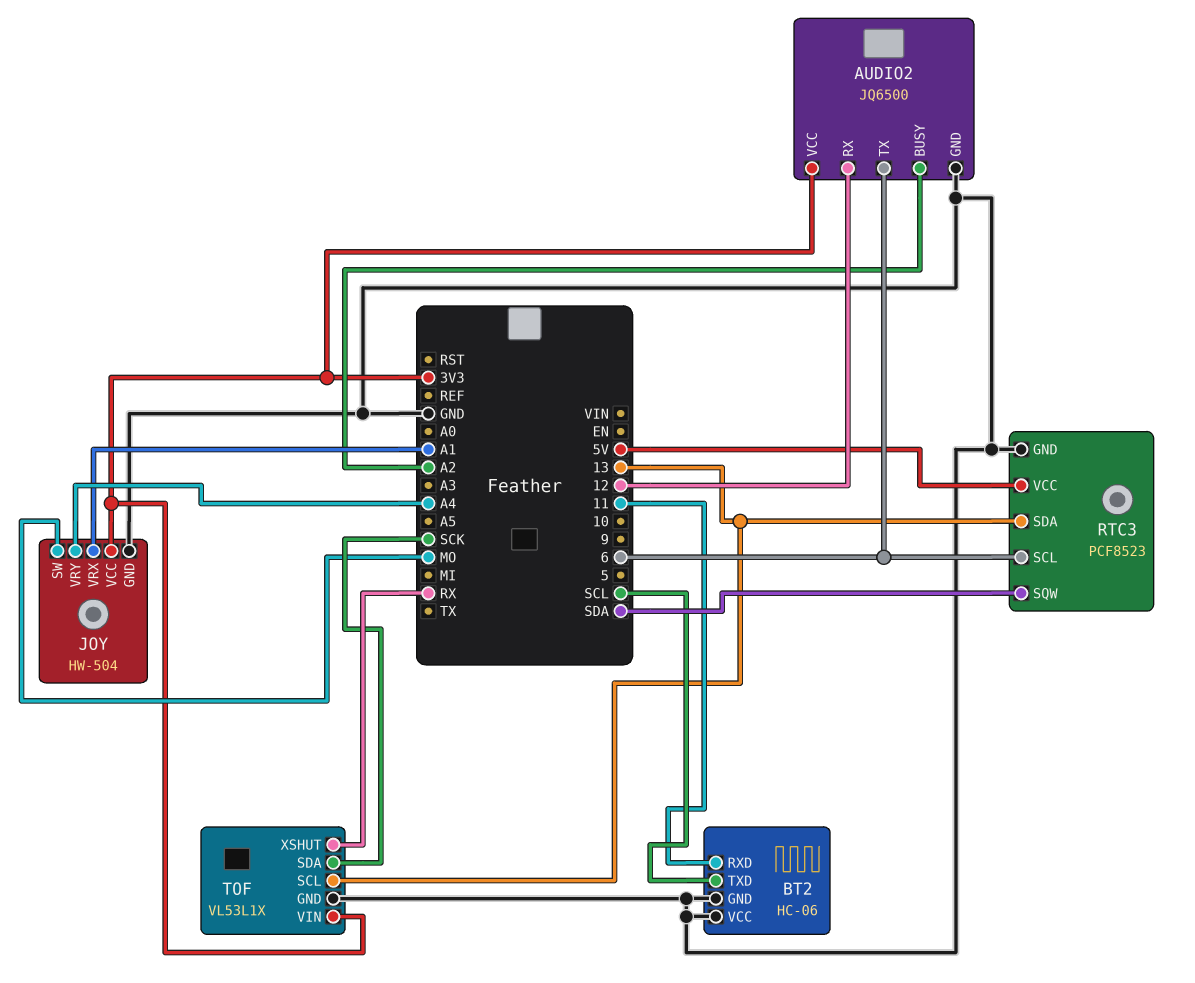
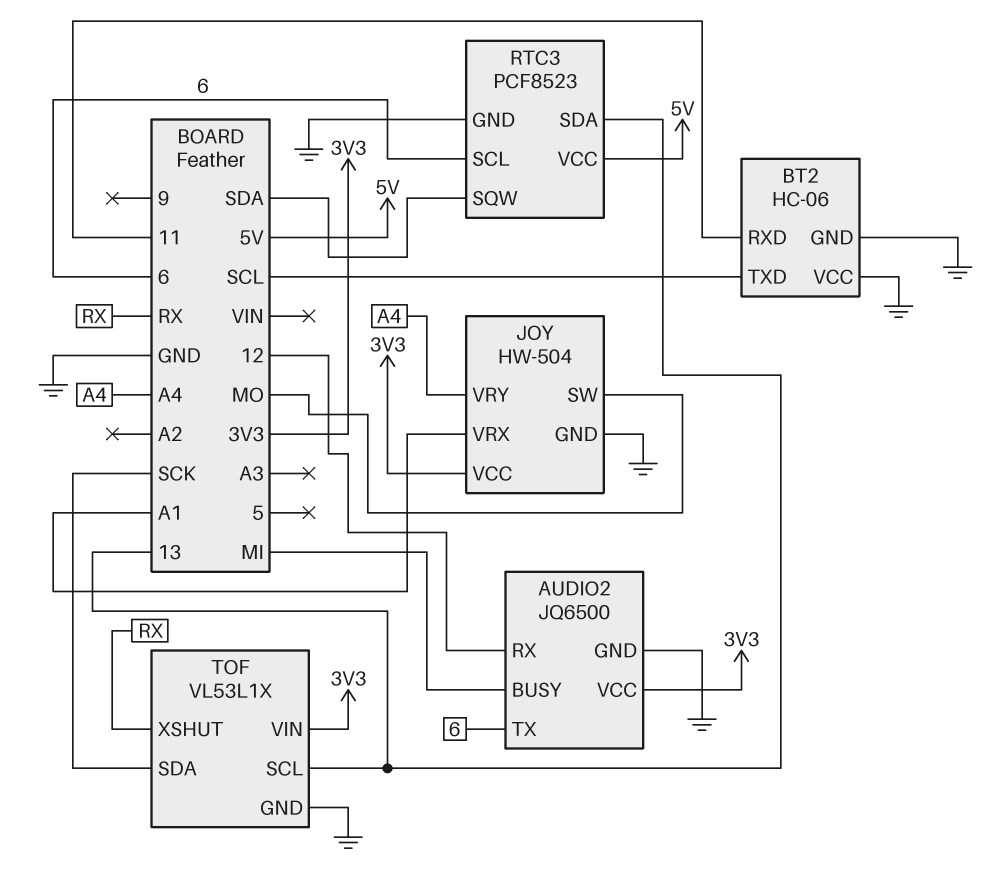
AUDIO2 pin BUSY: A2 -> MI

